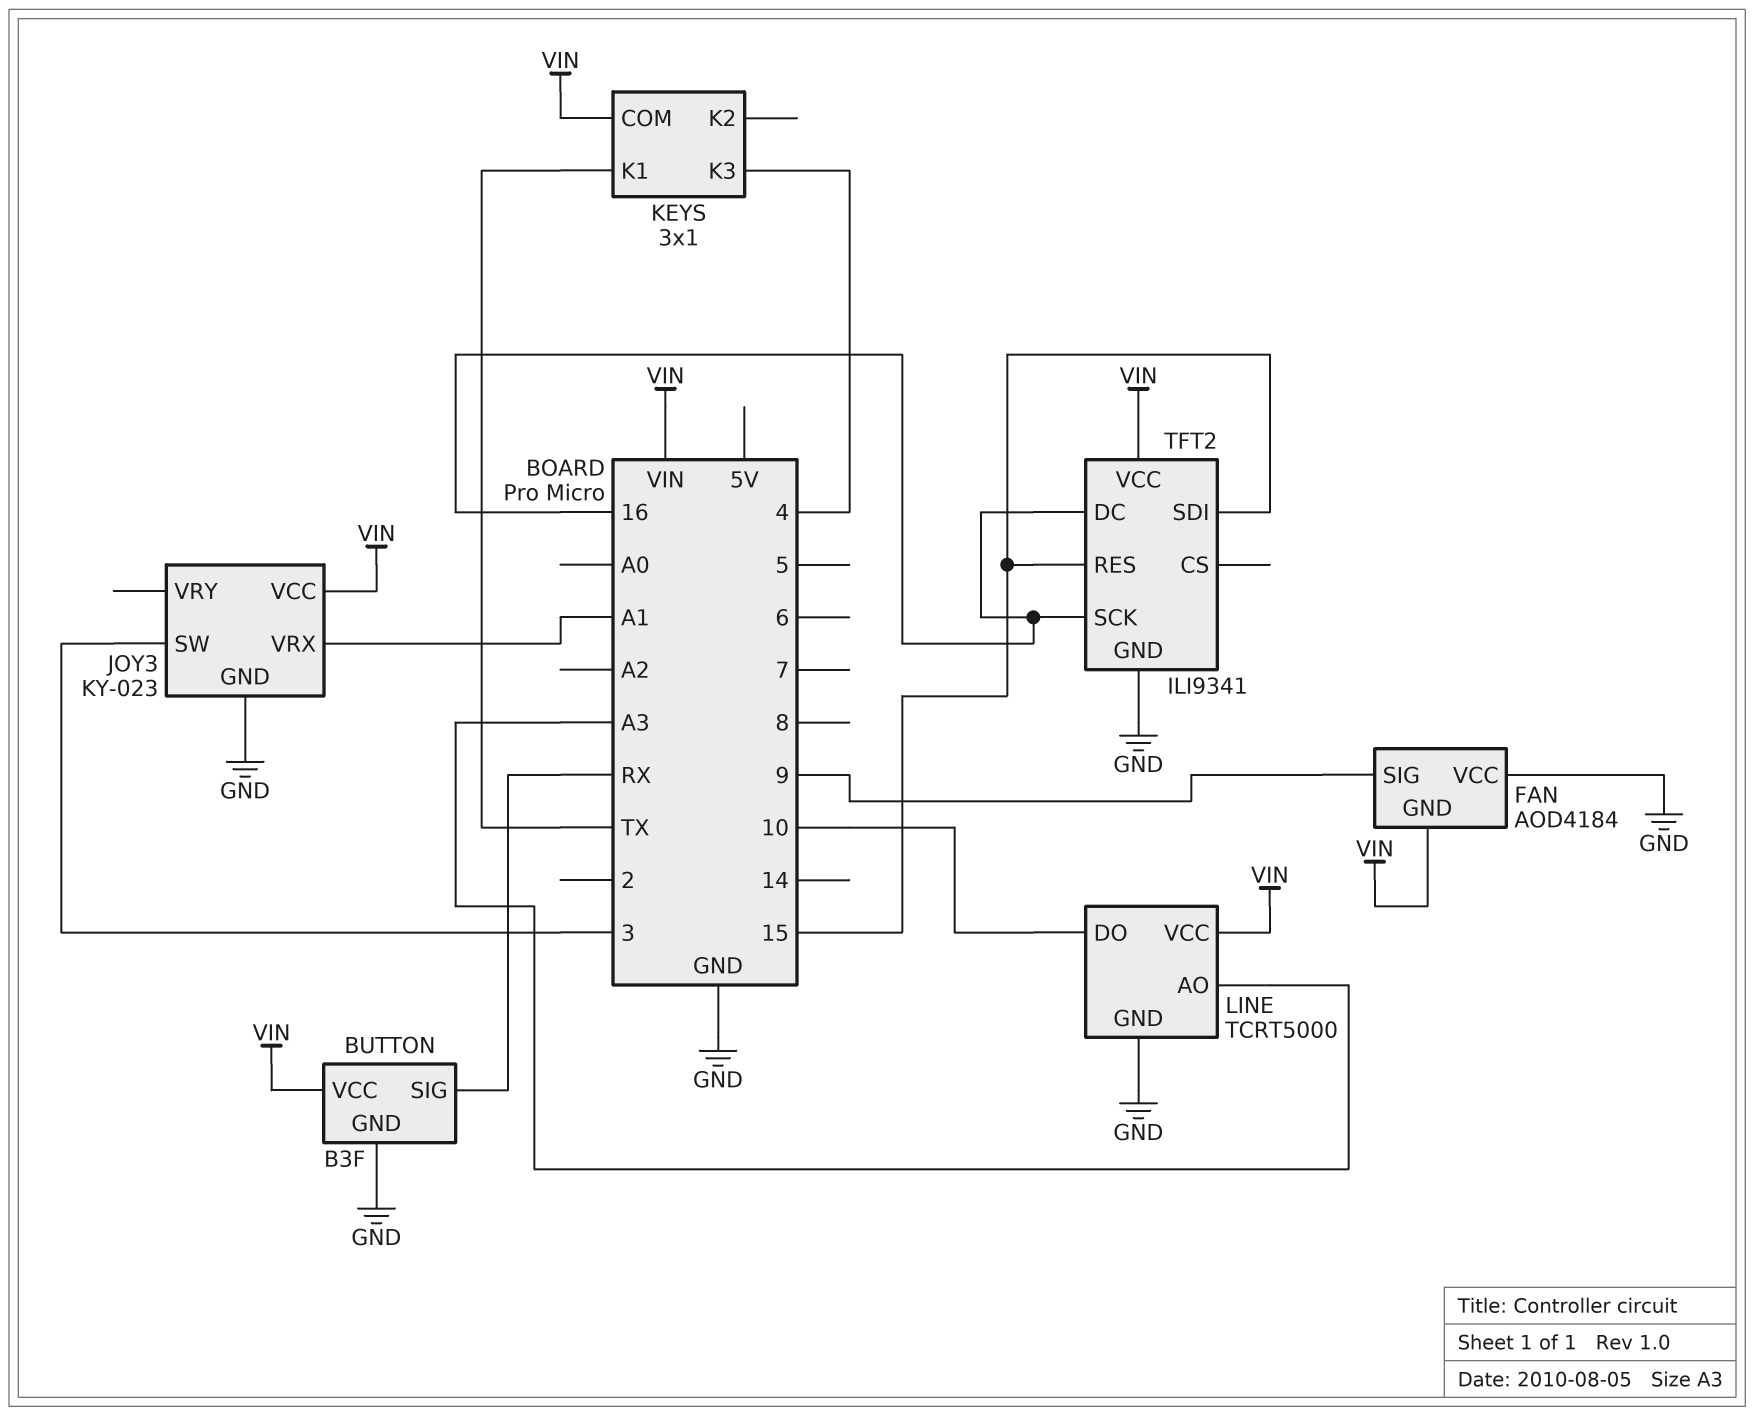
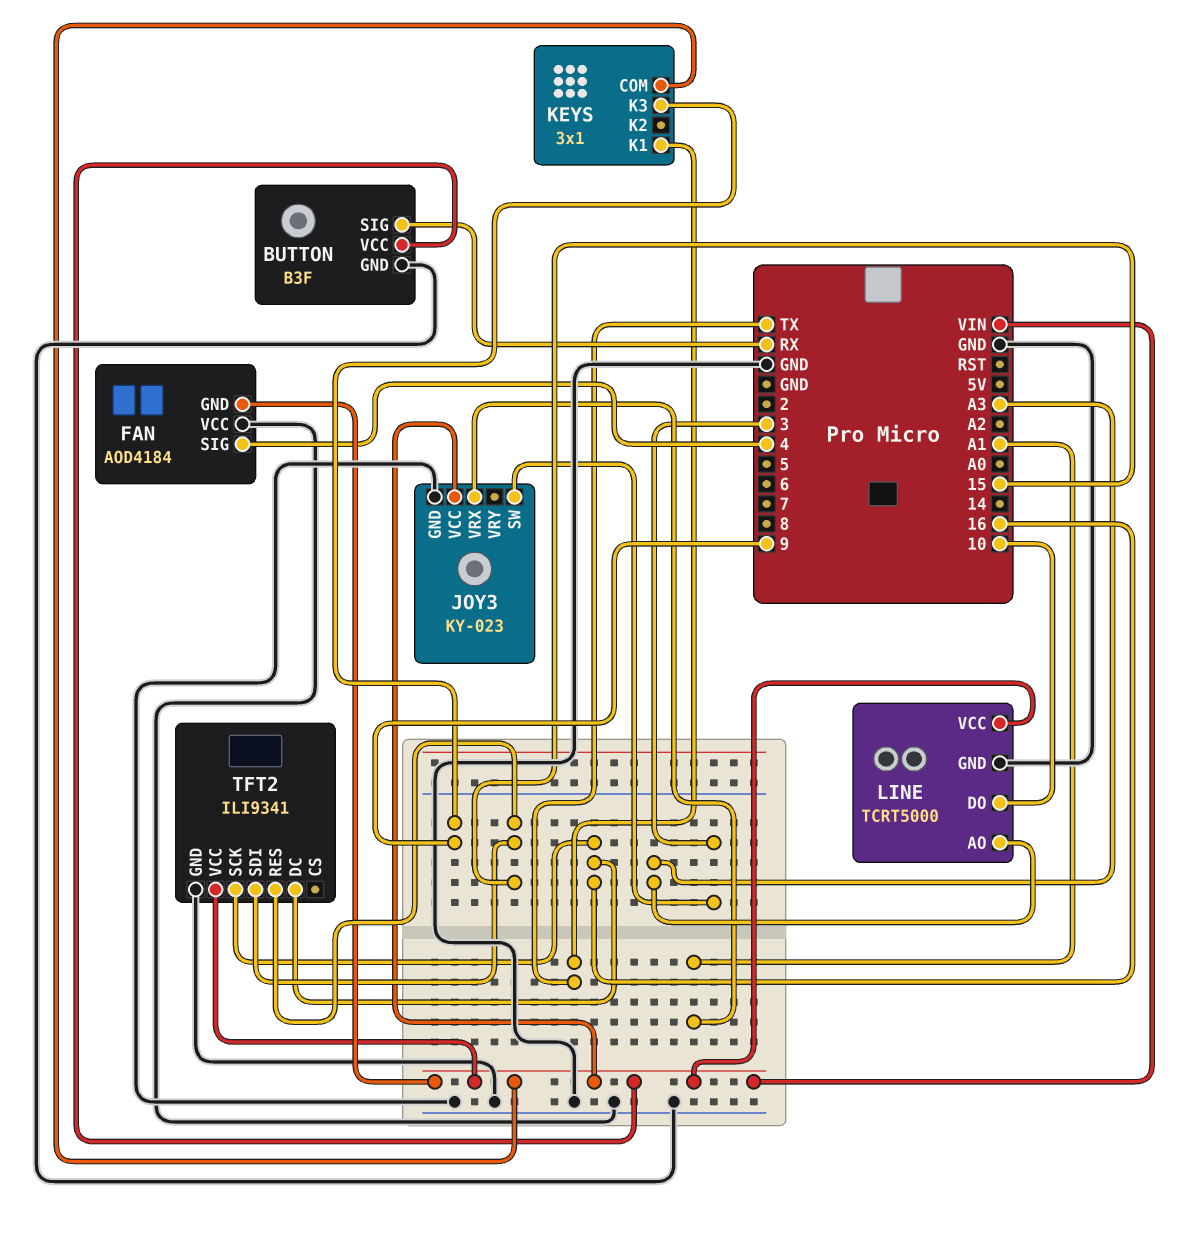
FAN pin SIG: 9 -> 4
KEYS pin K3: 4 -> 9

